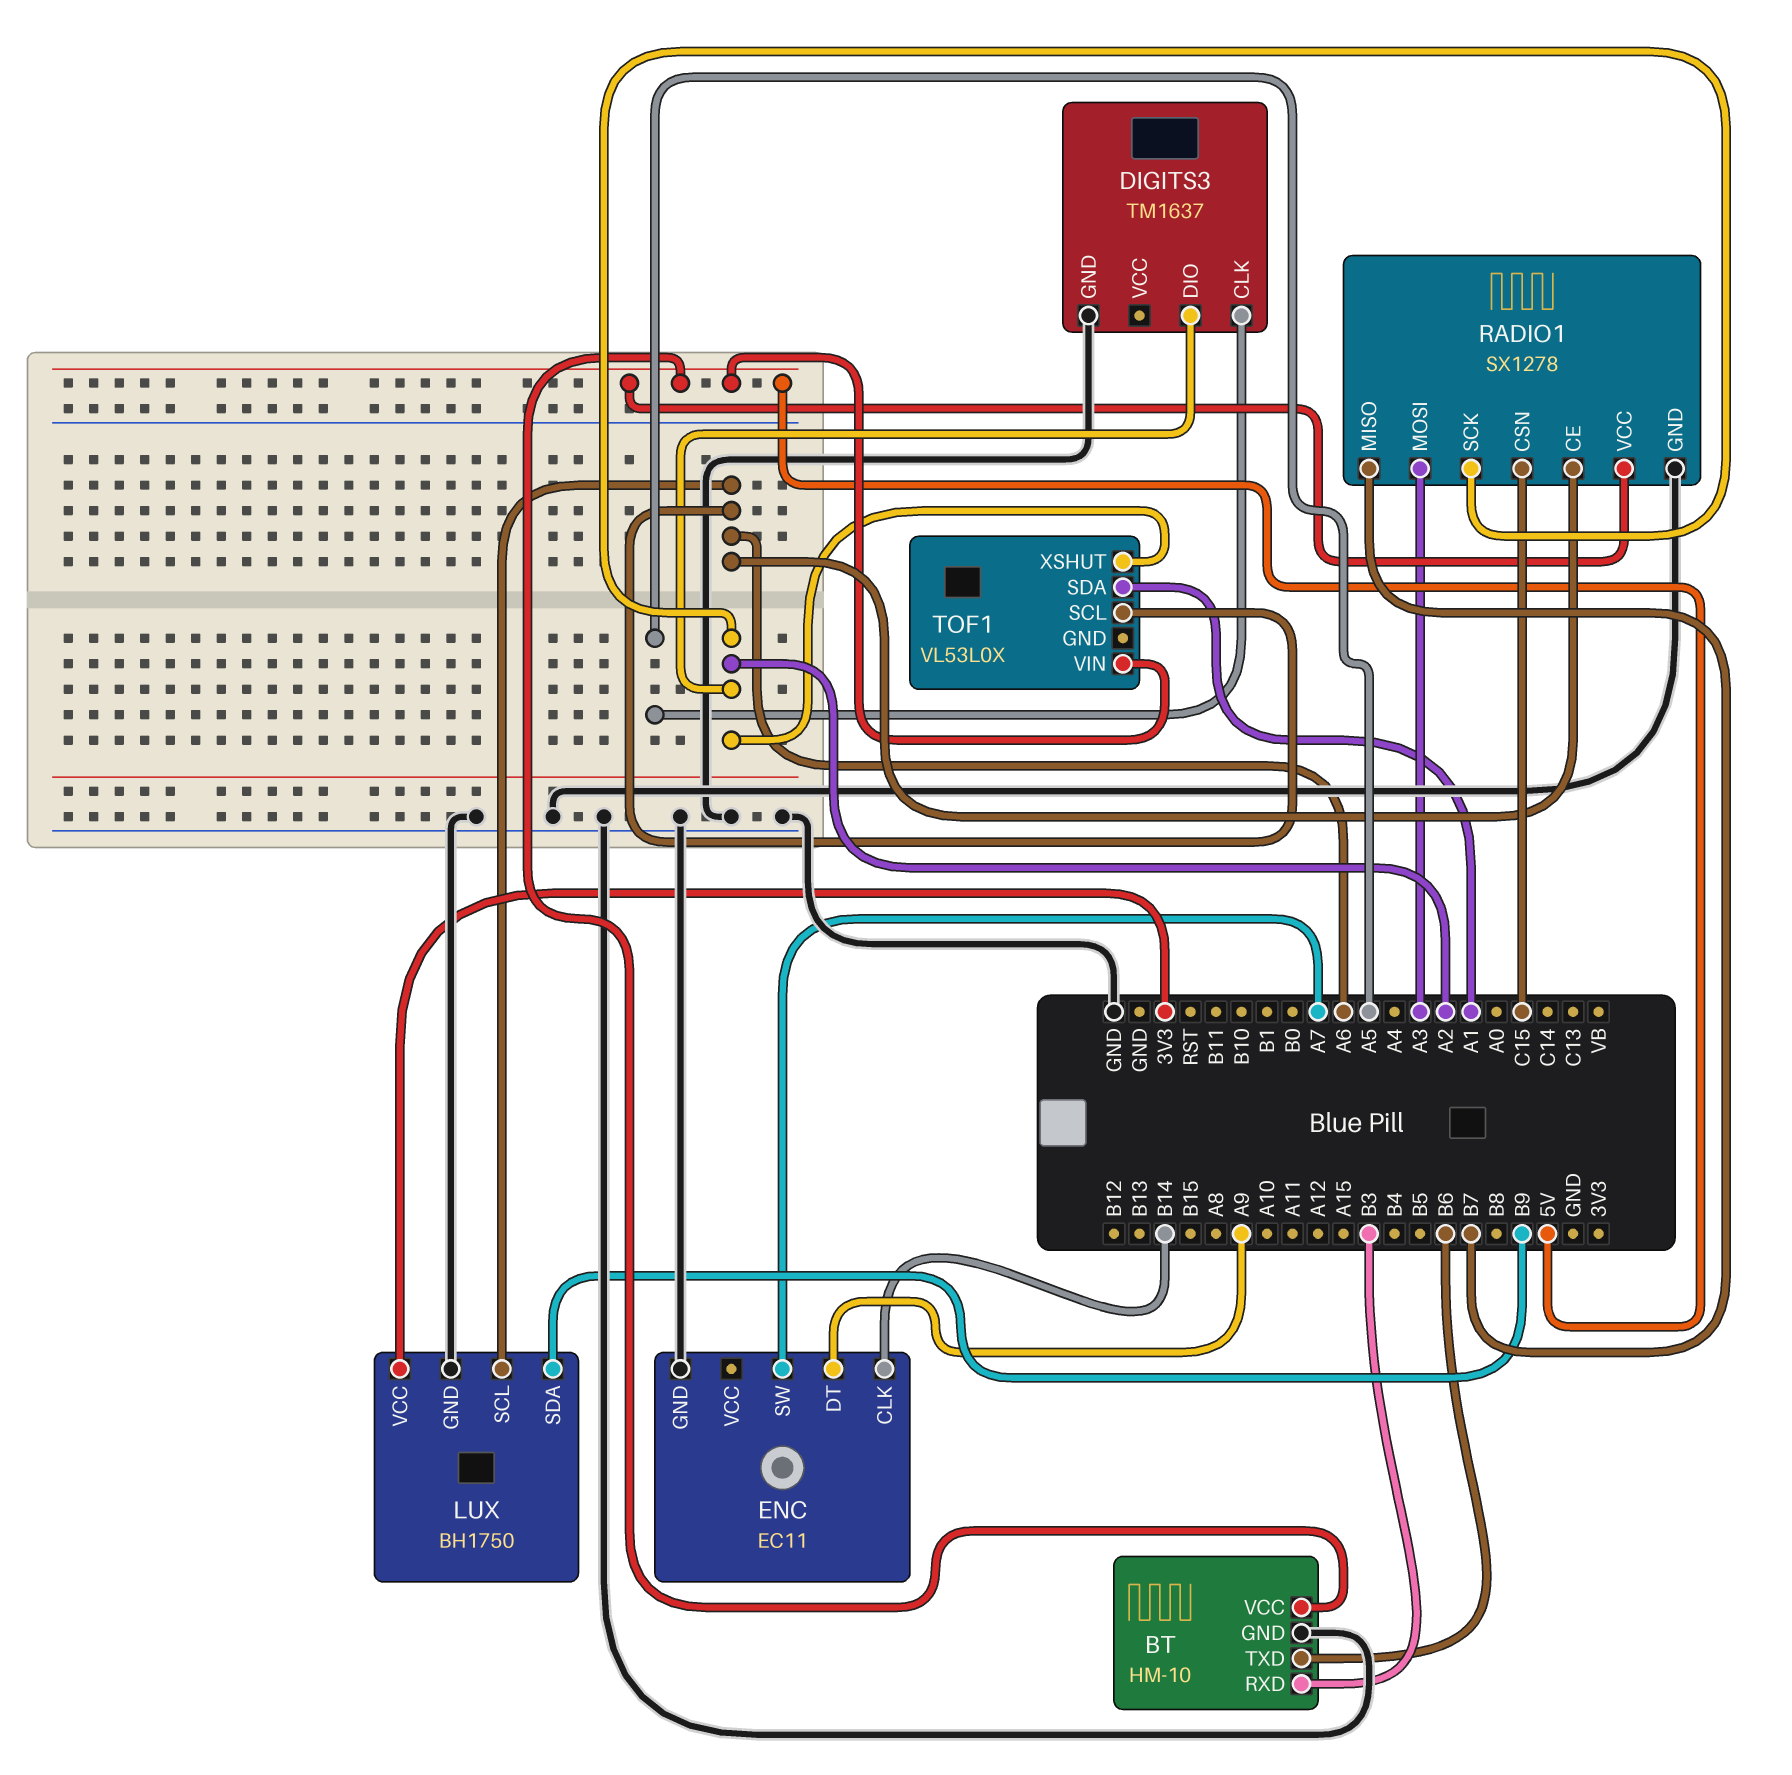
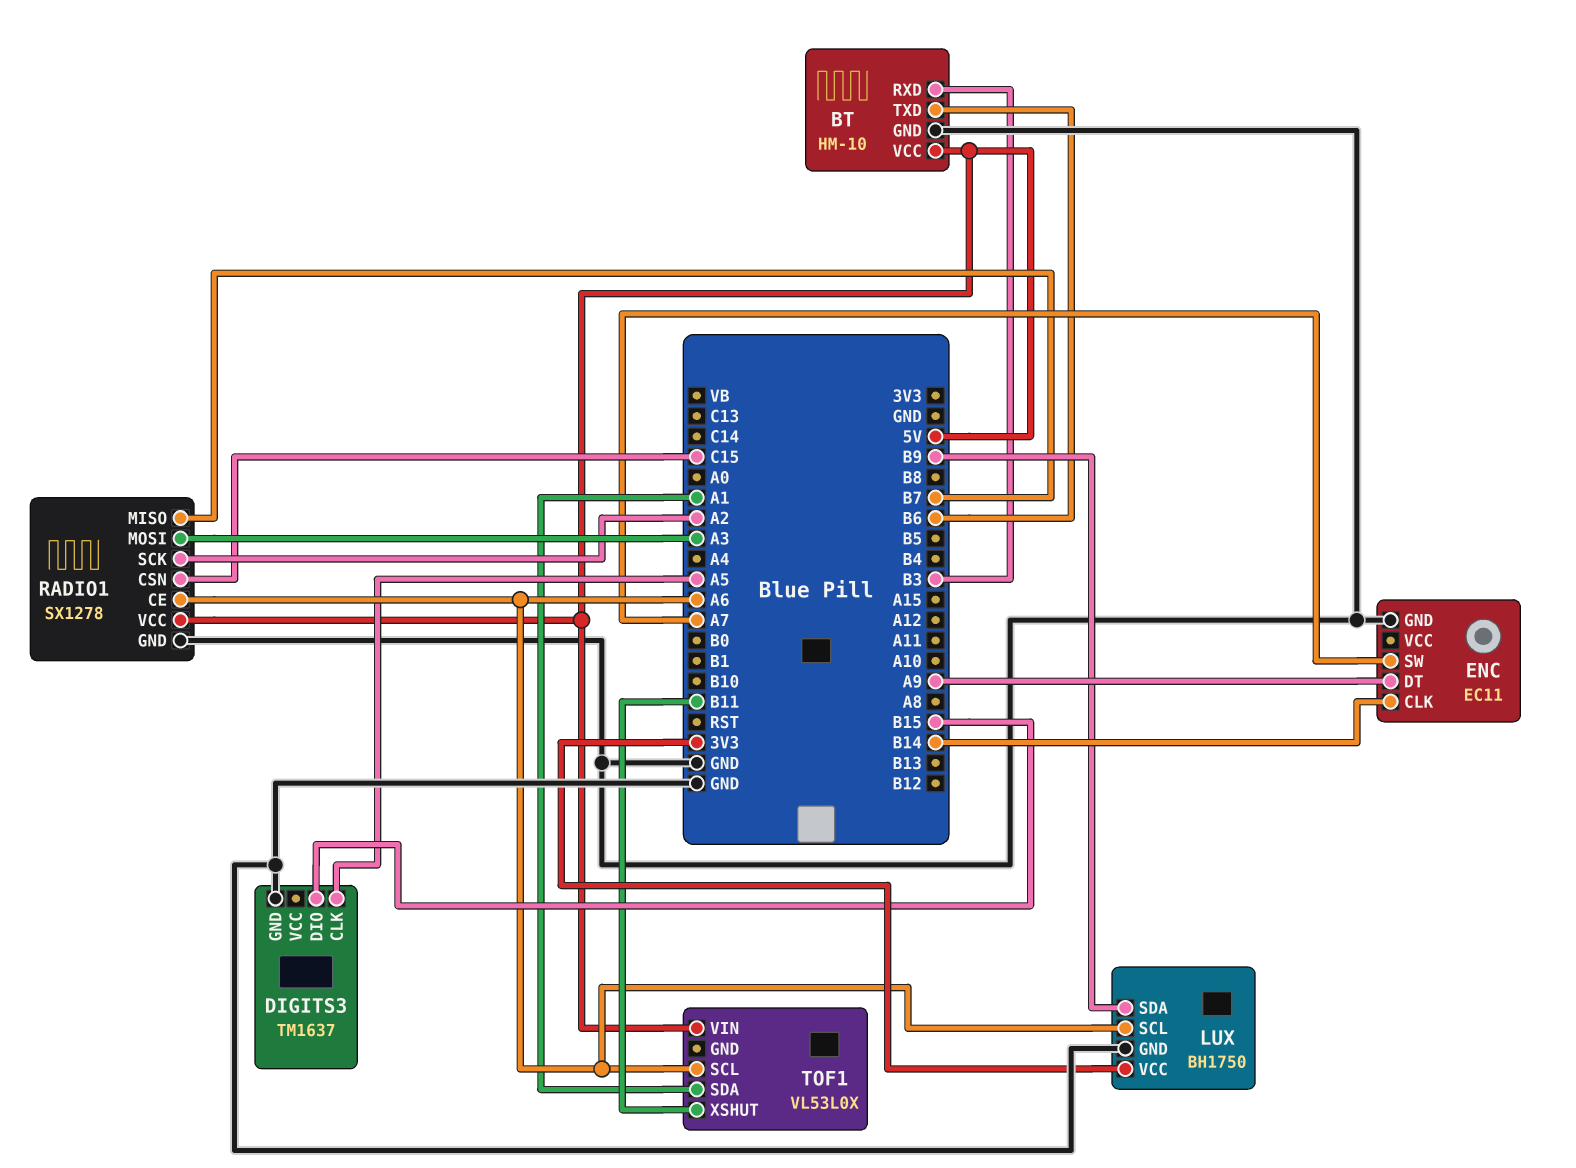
DIGITS3 pin DIO: A2 -> B15
TOF1 pin XSHUT: A2 -> B11

